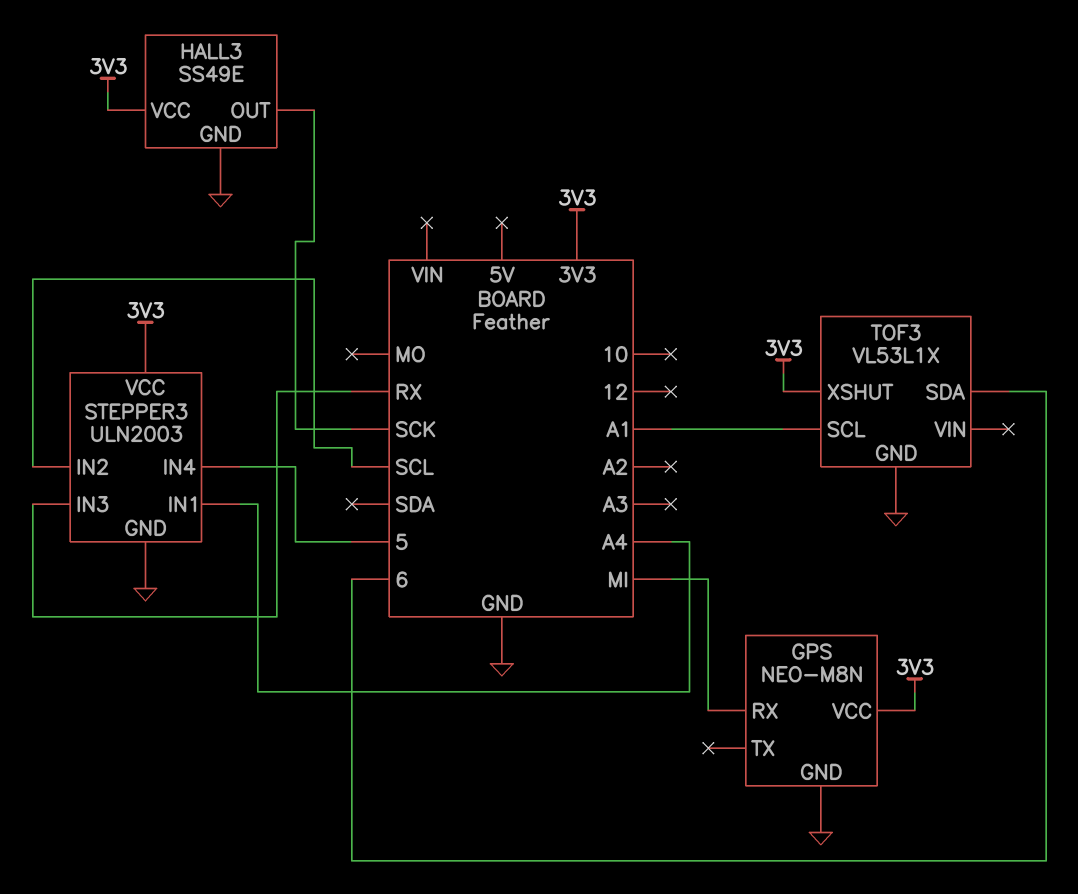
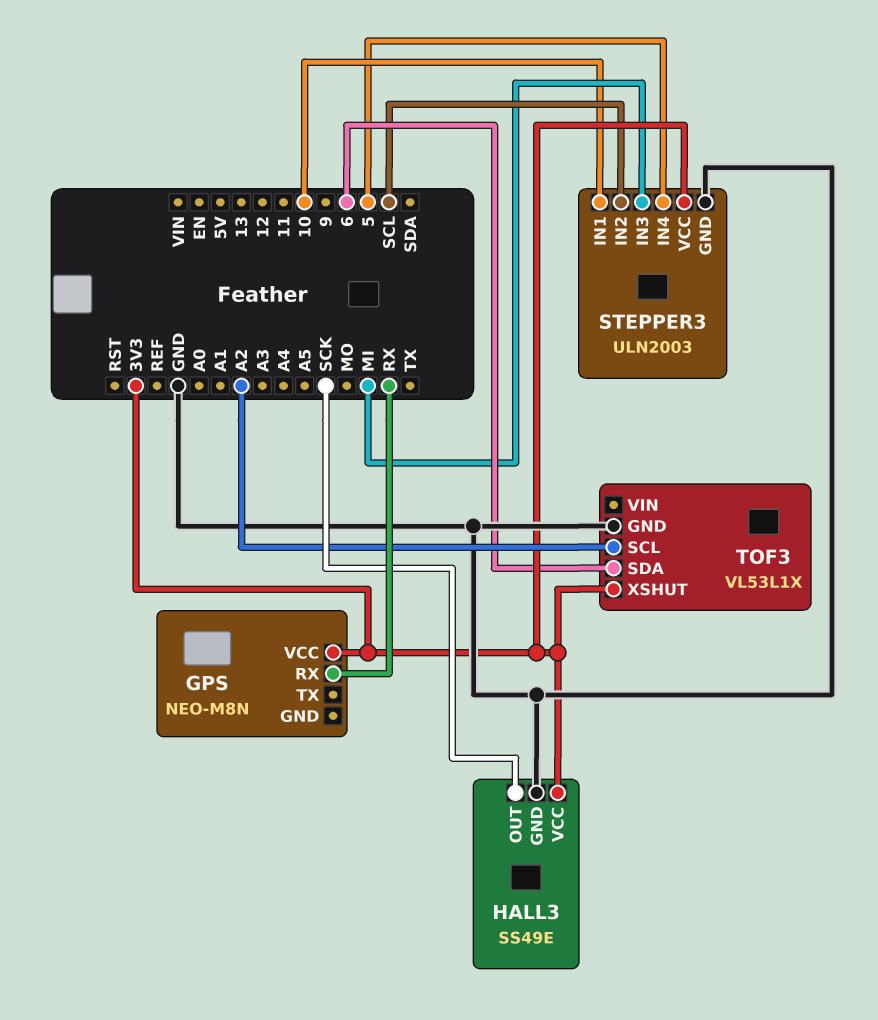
GPS pin GND: GND -> none
GPS pin RX: MI -> RX
STEPPER3 pin IN1: A4 -> 10
STEPPER3 pin IN3: RX -> MI
TOF3 pin SCL: A1 -> A2

